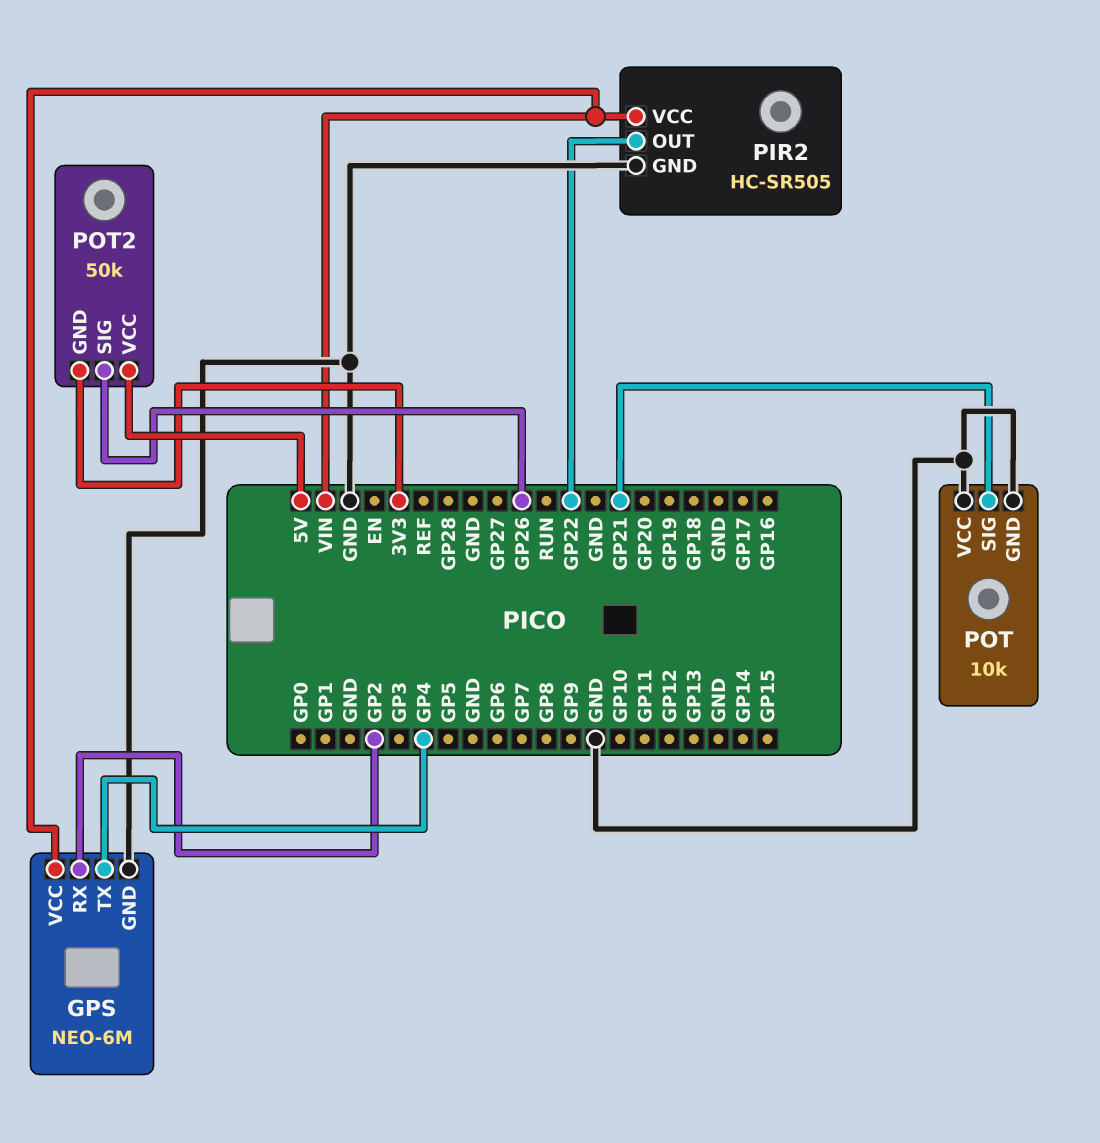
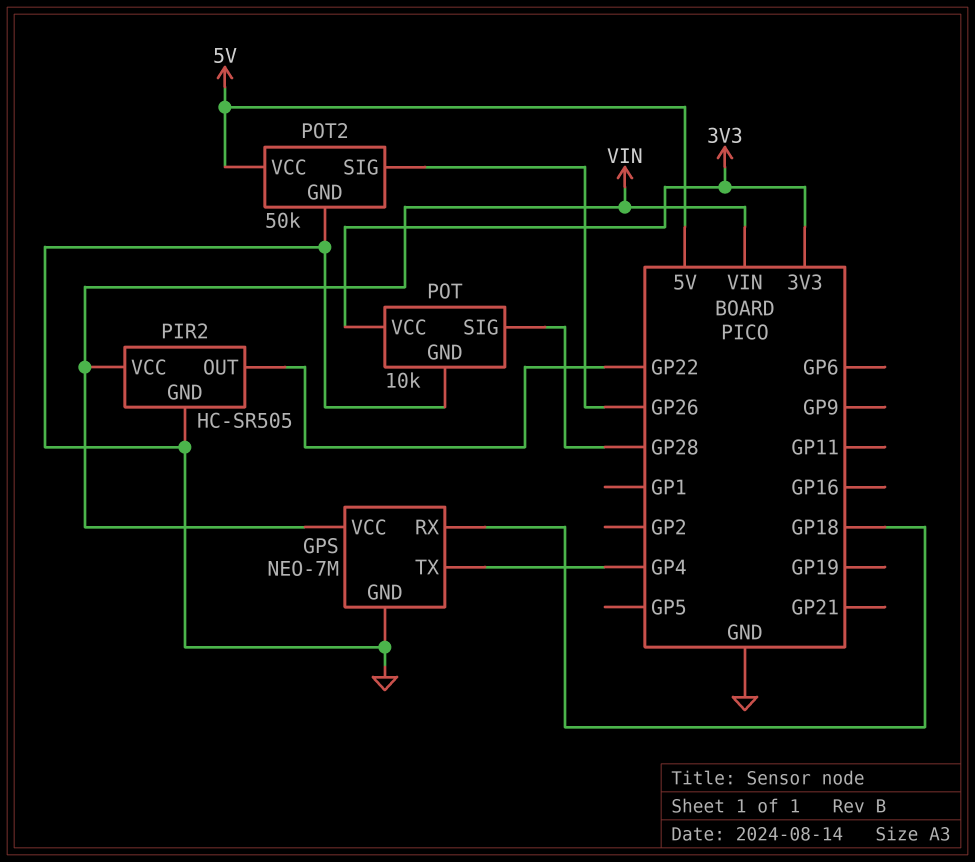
GPS: NEO-6M -> NEO-7M
GPS pin RX: GP2 -> GP18
POT pin SIG: GP21 -> GP28
POT pin VCC: GND -> 3V3
POT2 pin GND: 3V3 -> GND

